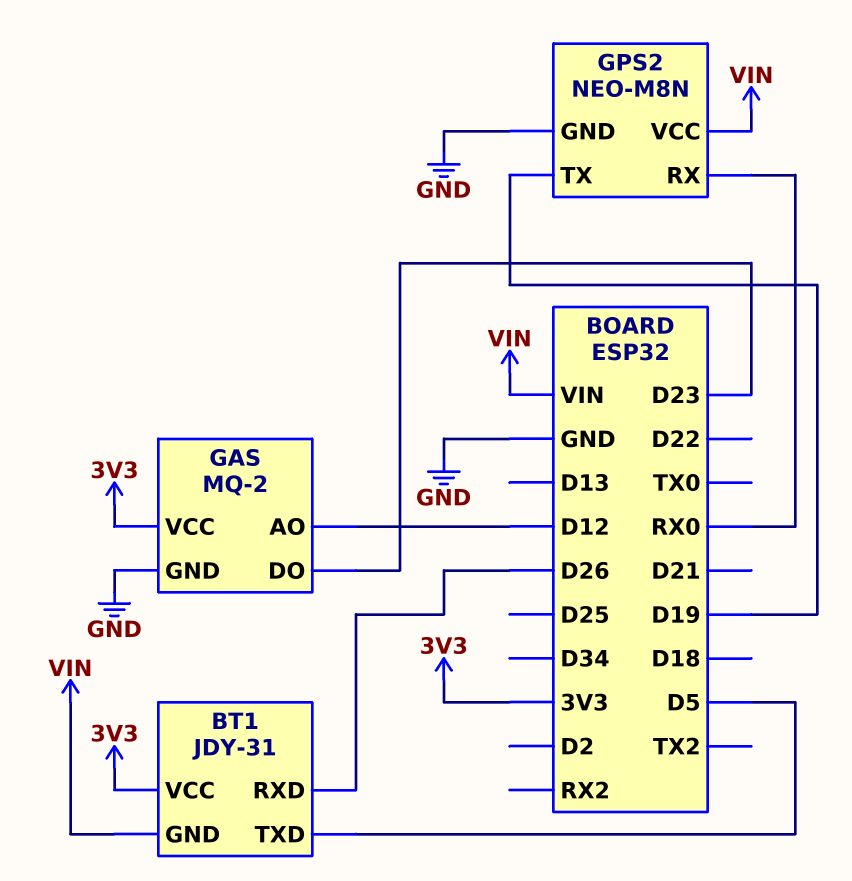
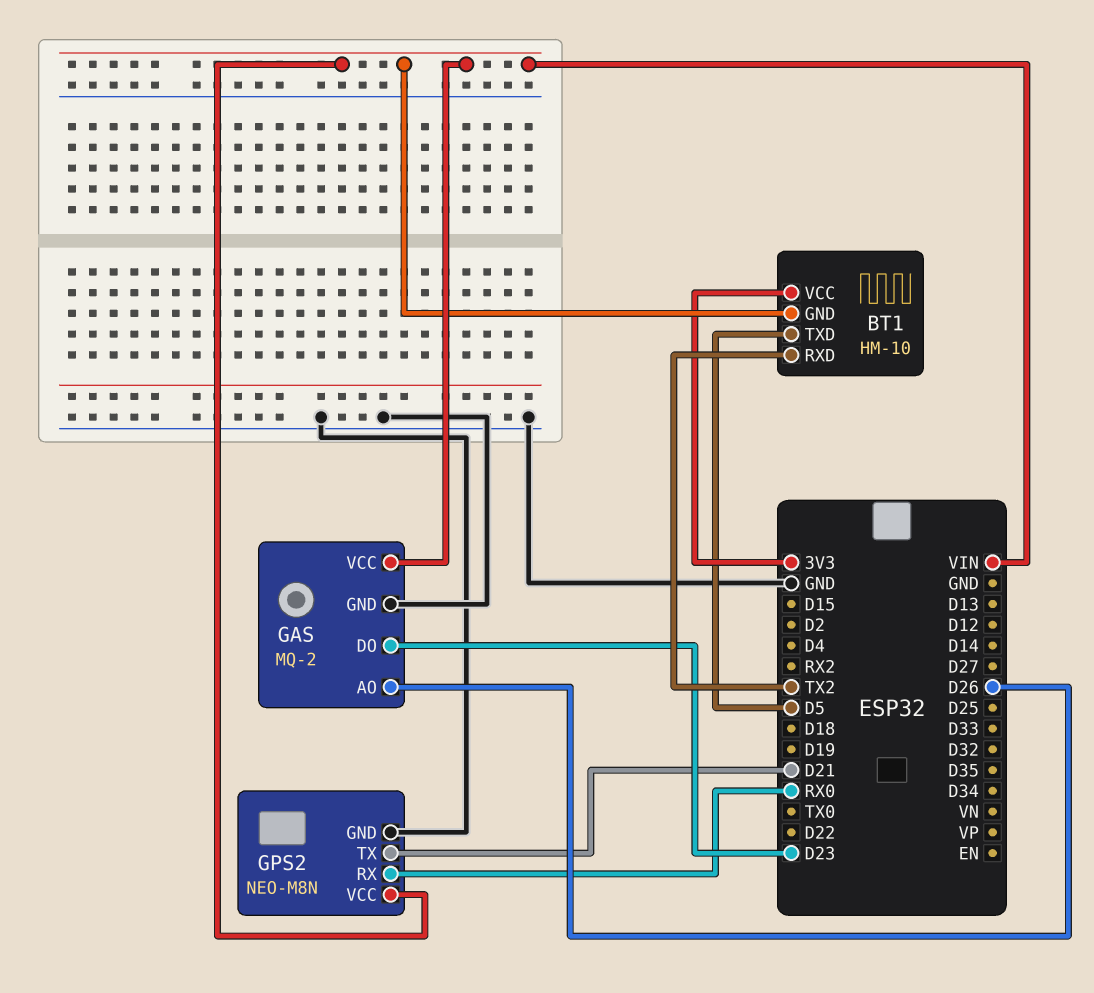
BT1: JDY-31 -> HM-10
BT1 pin RXD: D26 -> TX2
GAS pin AO: D12 -> D26
GAS pin VCC: 3V3 -> VIN
GPS2 pin TX: D19 -> D21

